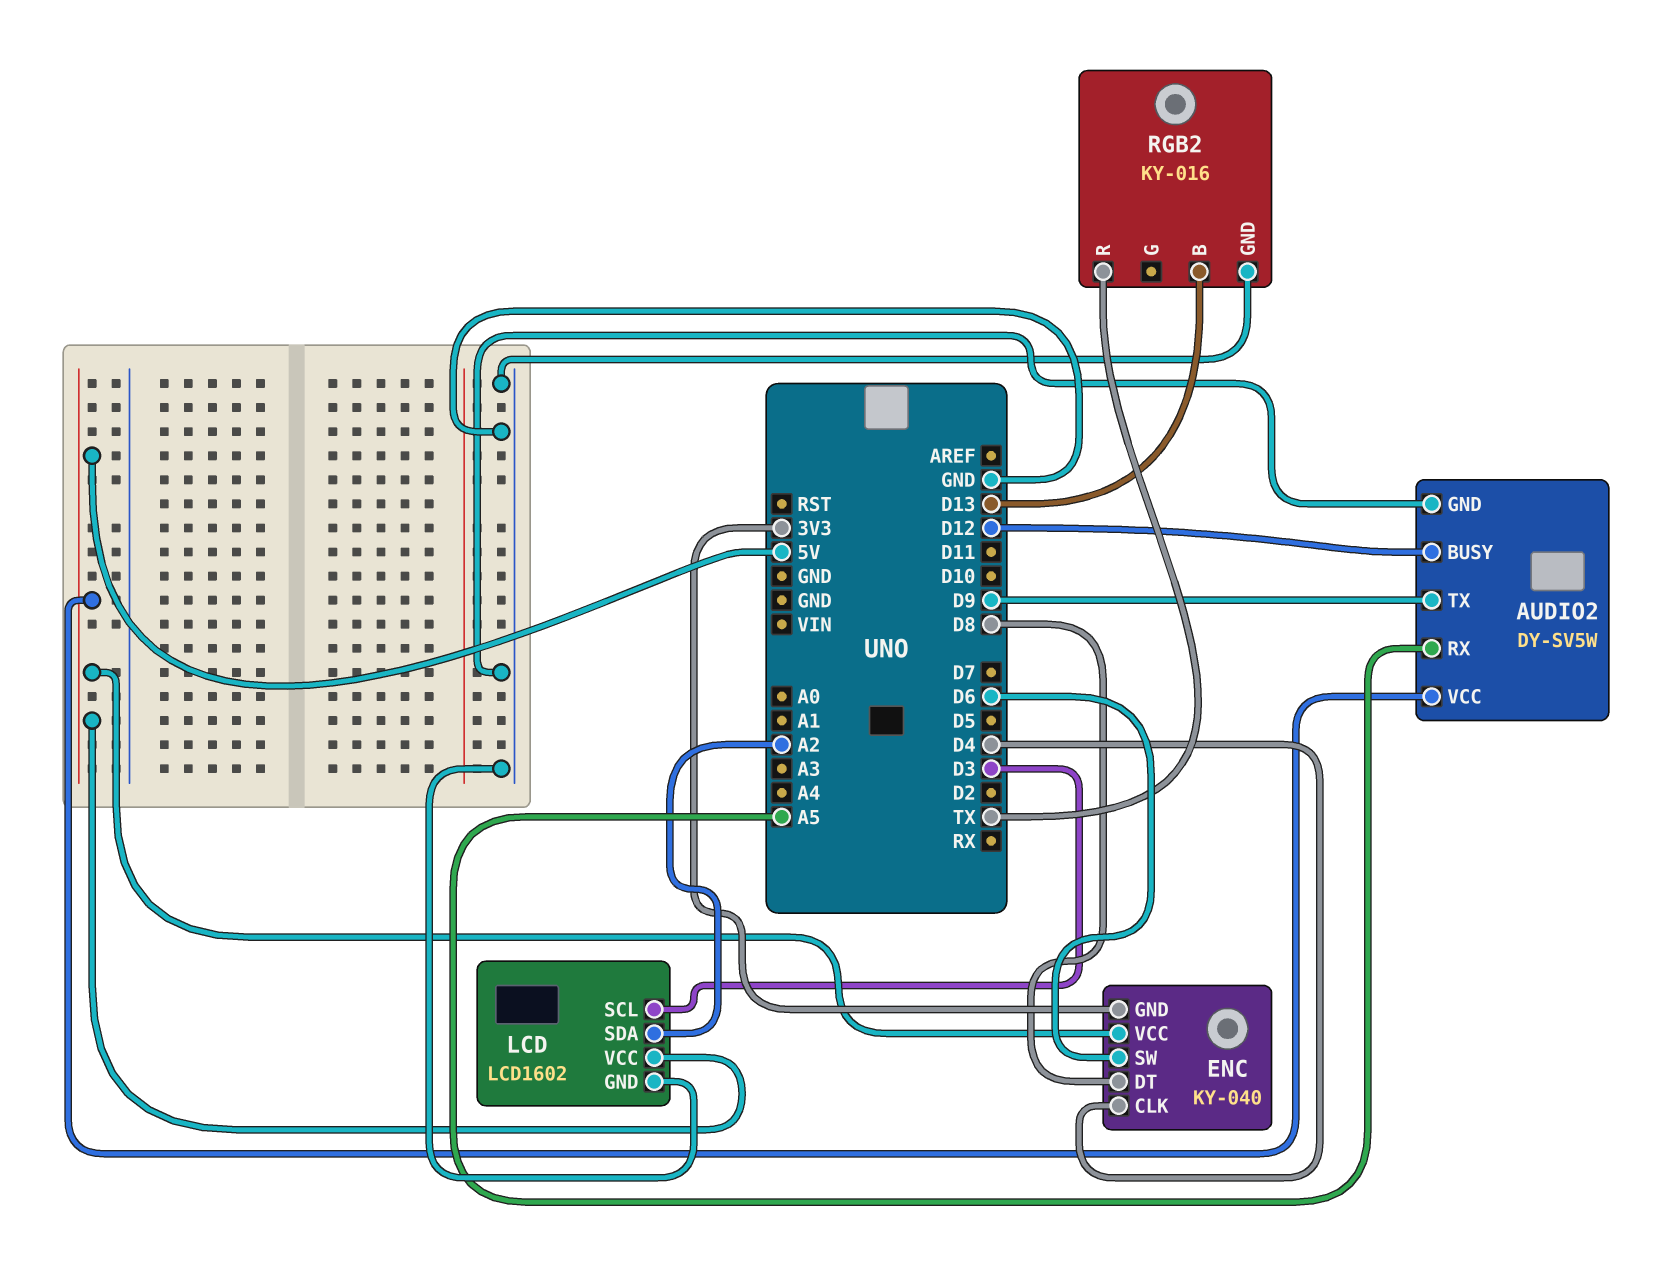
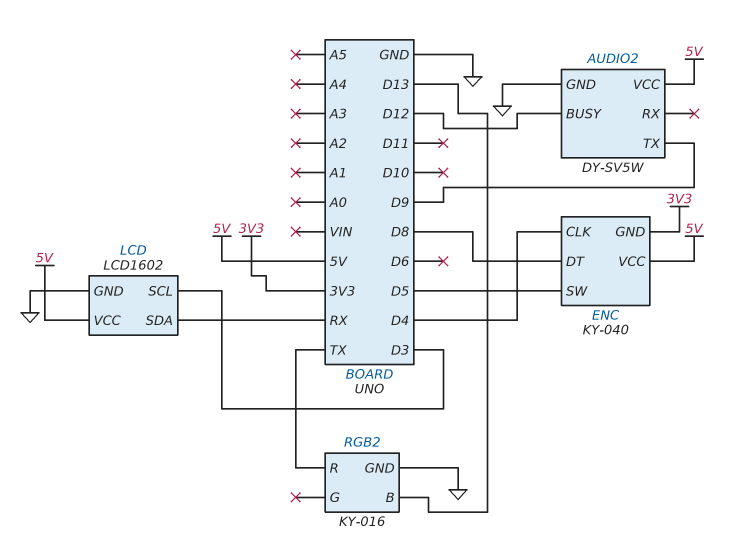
AUDIO2 pin RX: A5 -> none
ENC pin SW: D6 -> D5
LCD pin SDA: A2 -> RX

